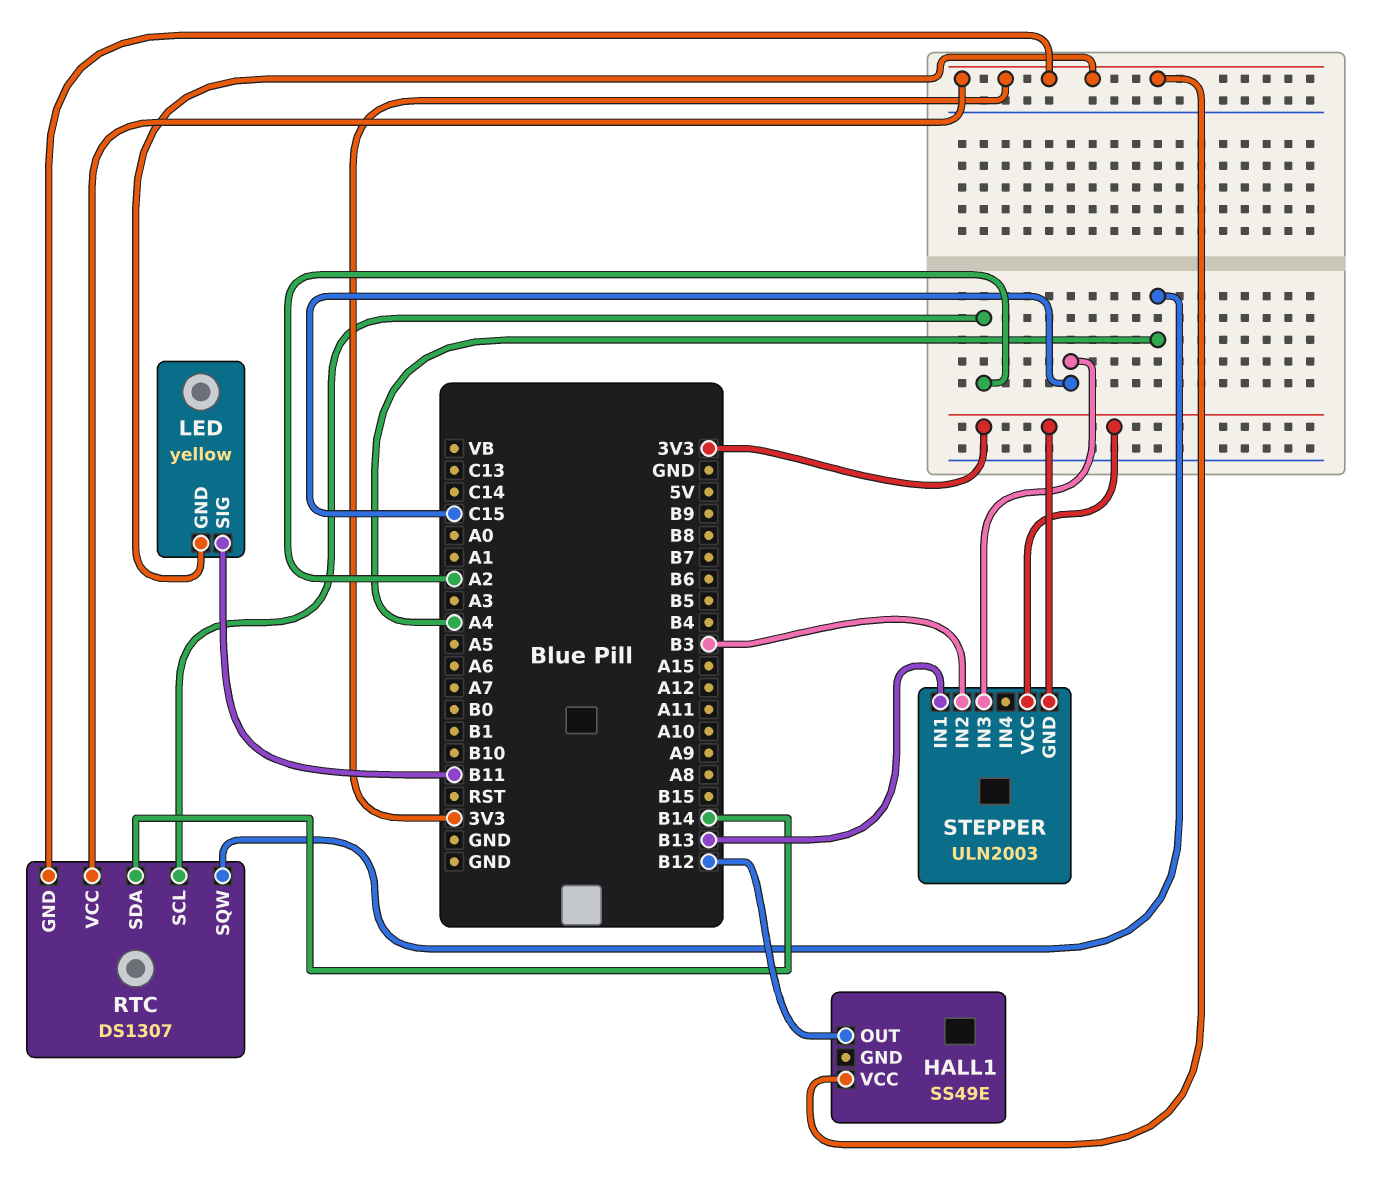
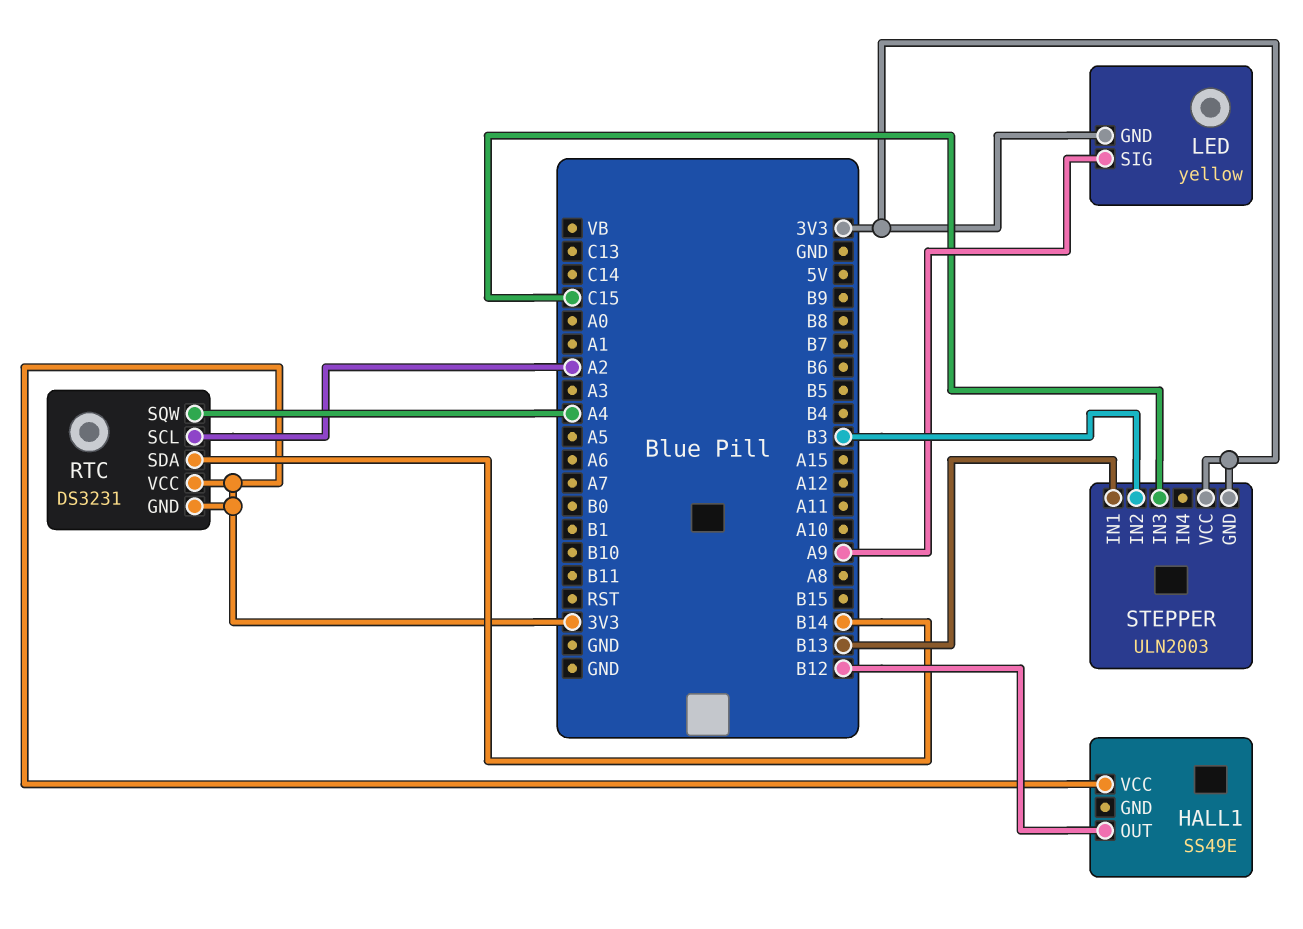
LED pin SIG: B11 -> A9
RTC: DS1307 -> DS3231

